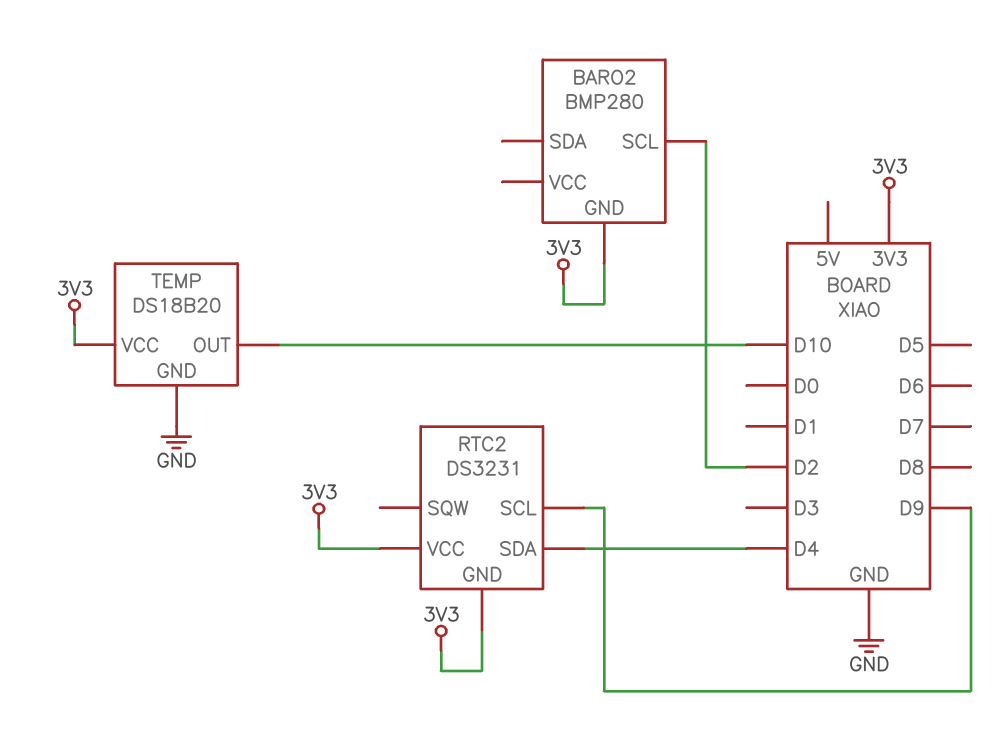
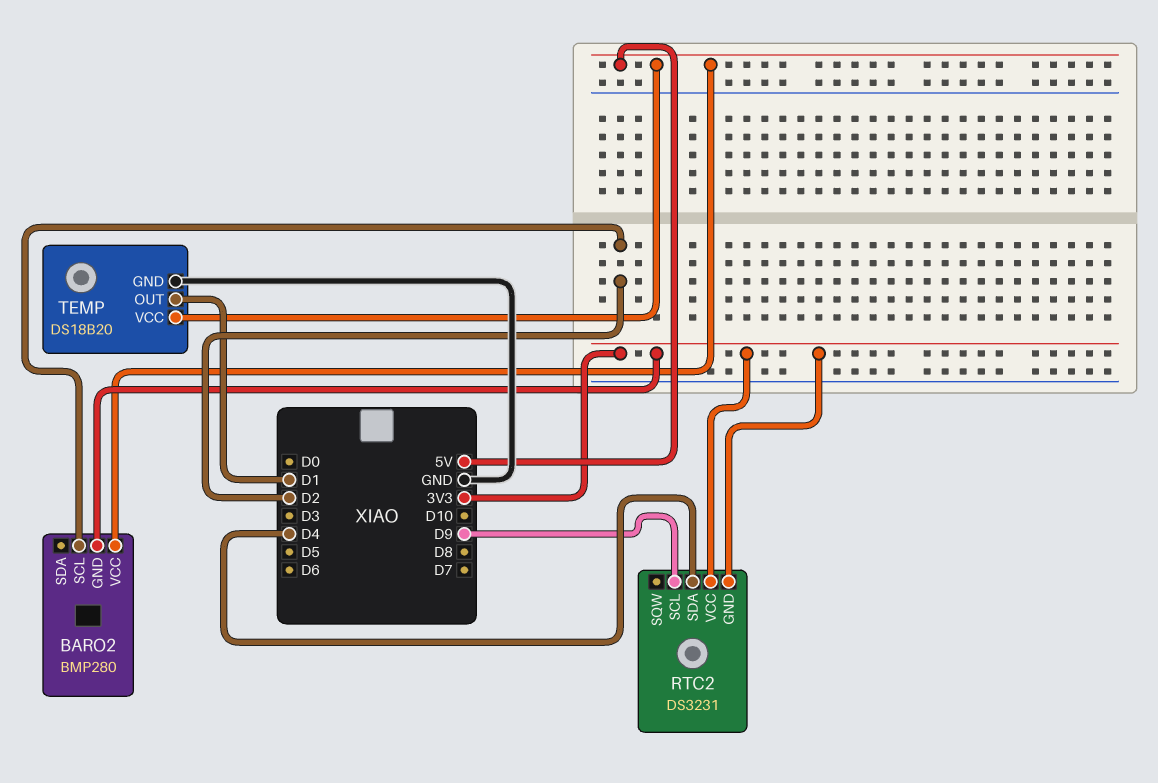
BARO2 pin VCC: none -> 5V
TEMP pin OUT: D10 -> D1
TEMP pin VCC: 3V3 -> 5V

